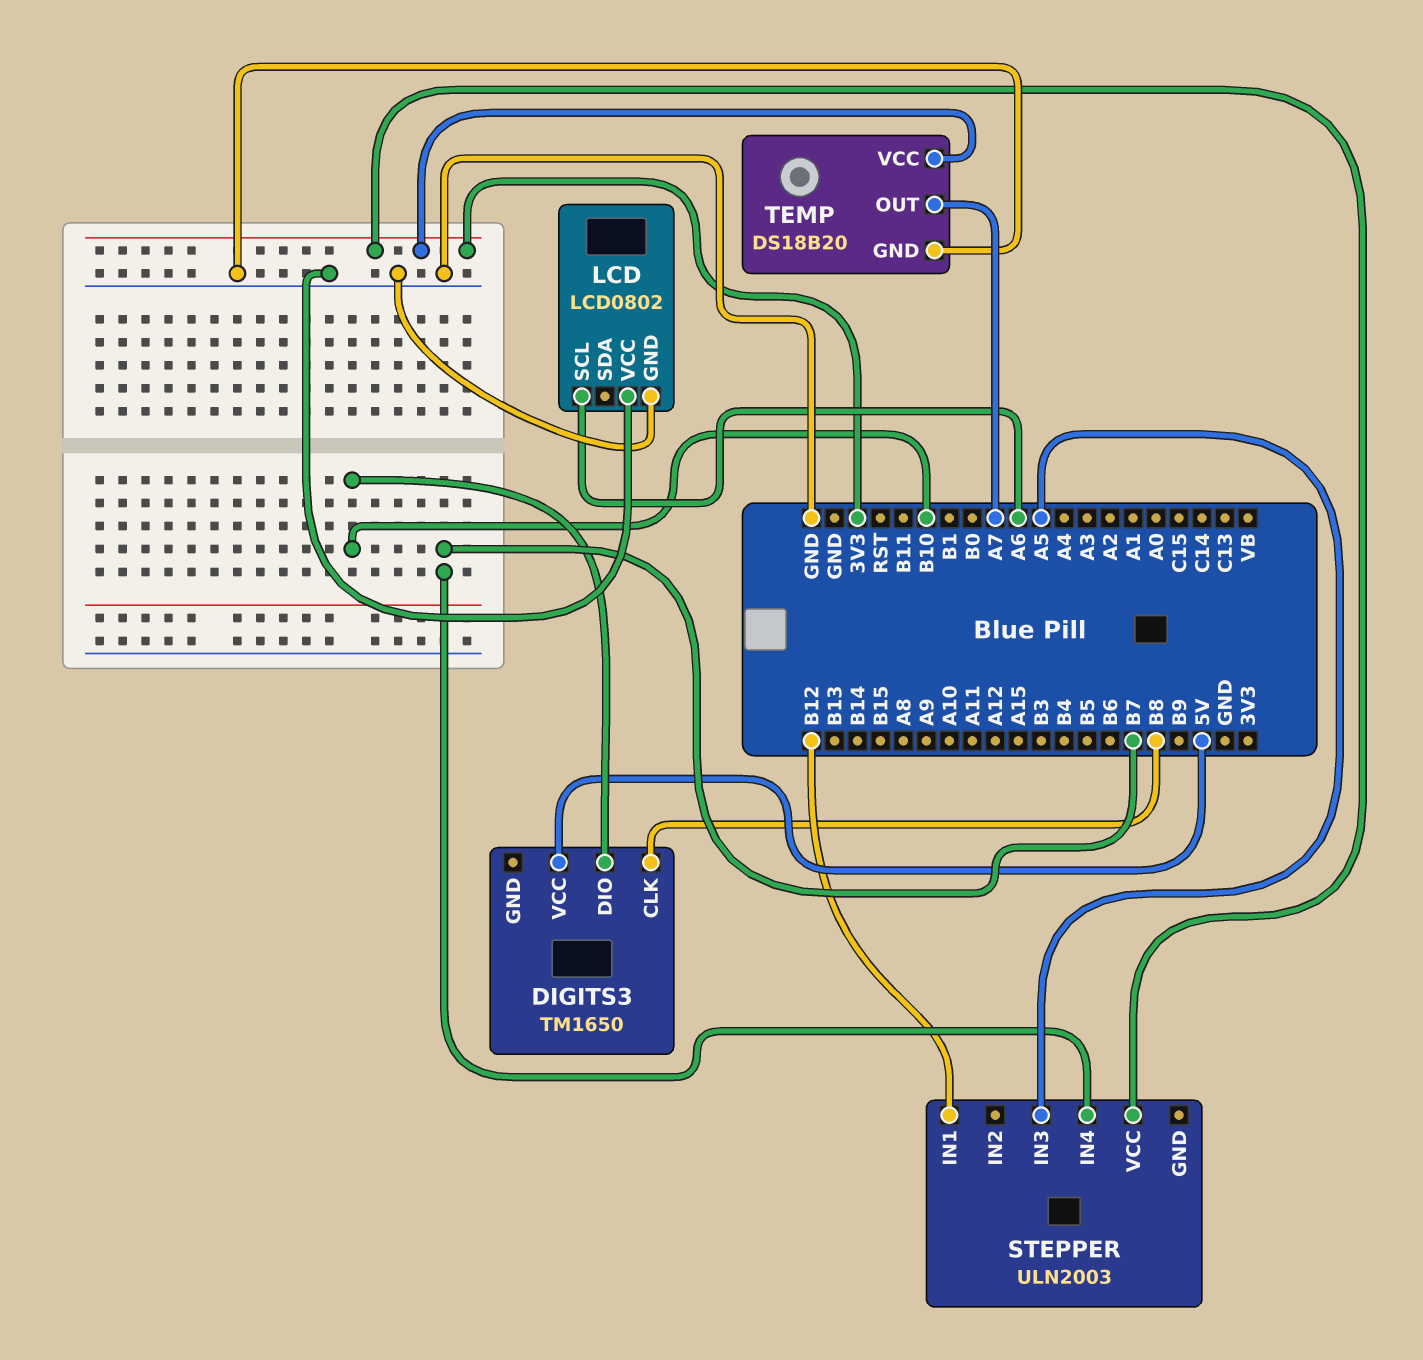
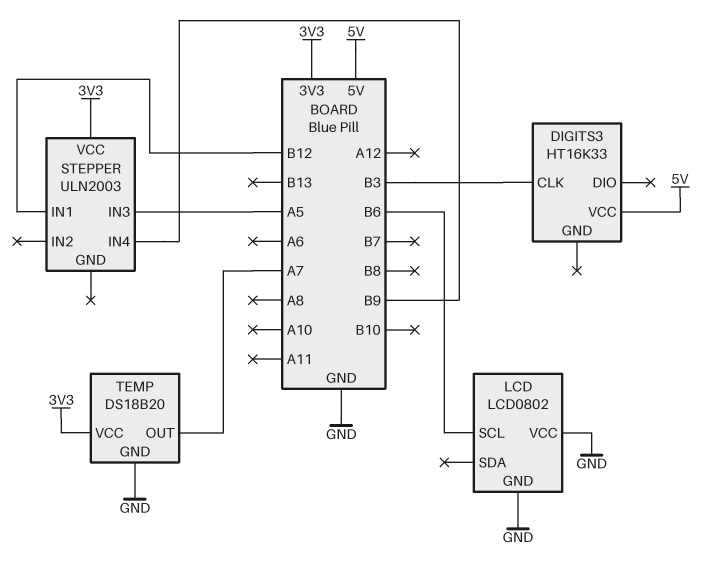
DIGITS3: TM1650 -> HT16K33
DIGITS3 pin CLK: B8 -> B3
DIGITS3 pin DIO: B10 -> none
LCD pin SCL: A6 -> B6
STEPPER pin IN4: B7 -> B9

